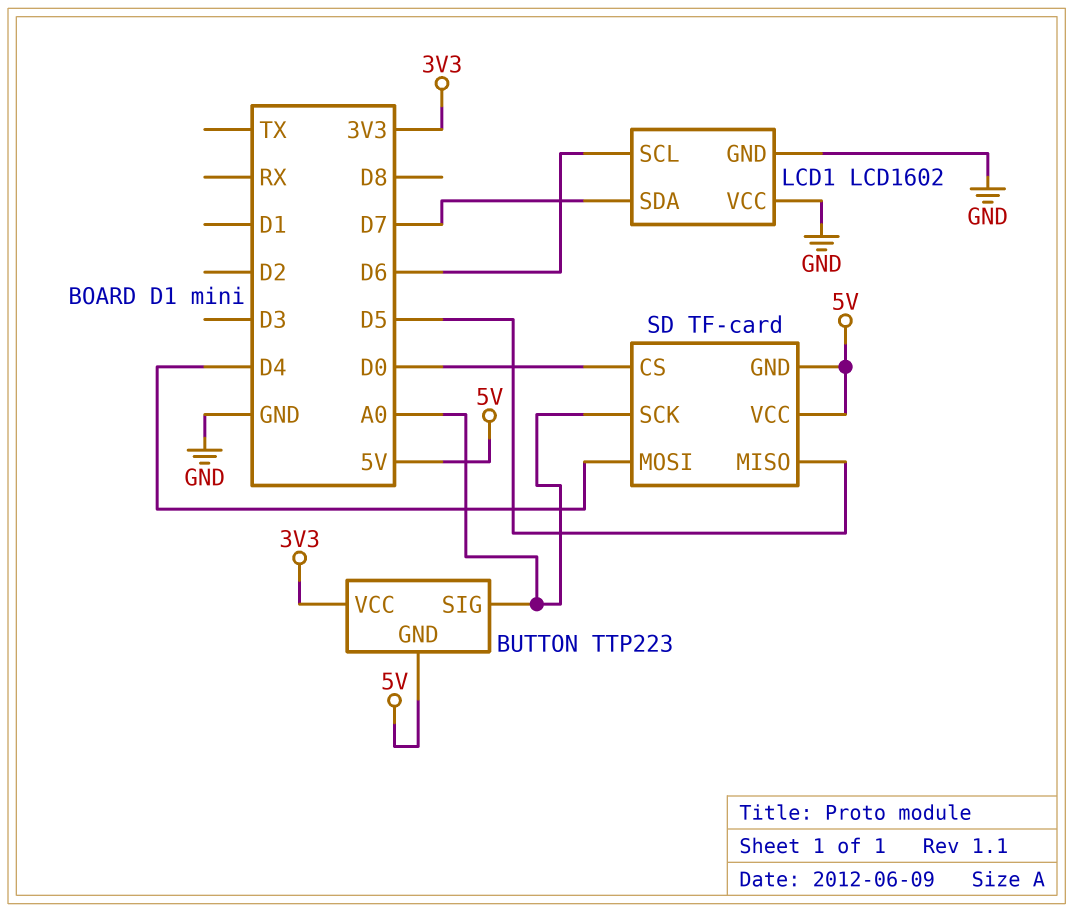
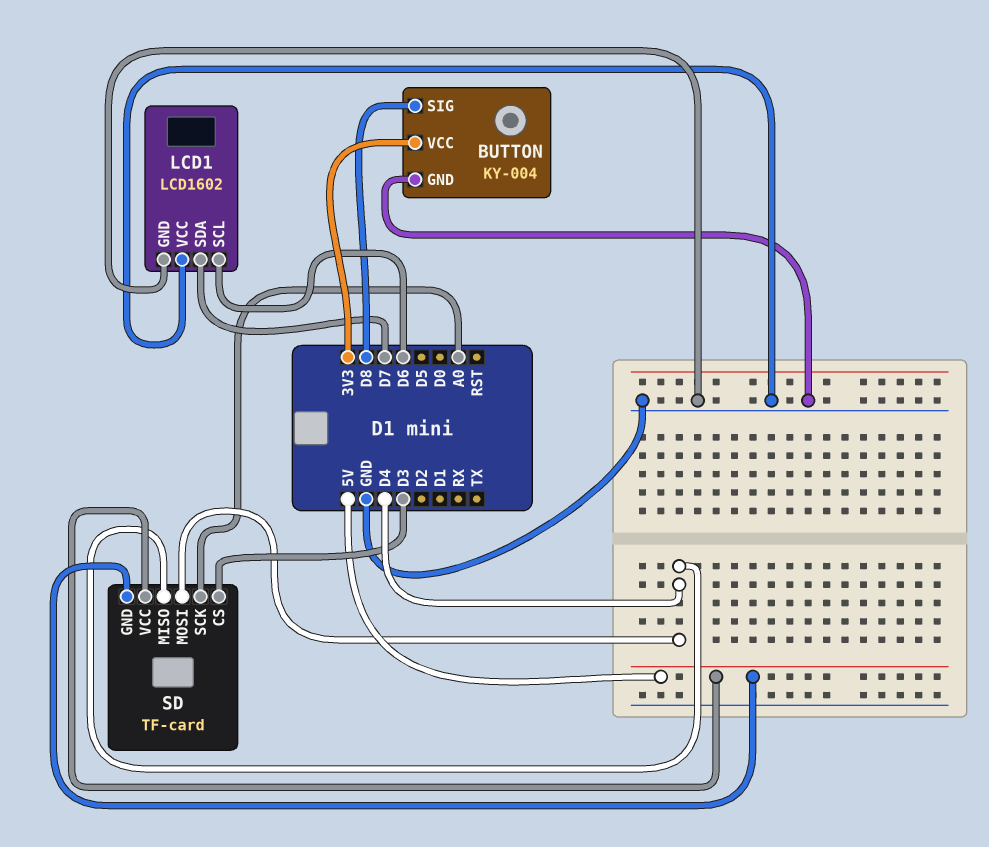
BUTTON: TTP223 -> KY-004
BUTTON pin GND: 5V -> GND
BUTTON pin SIG: A0 -> D8
SD pin CS: D0 -> D3
SD pin MISO: D5 -> D4

